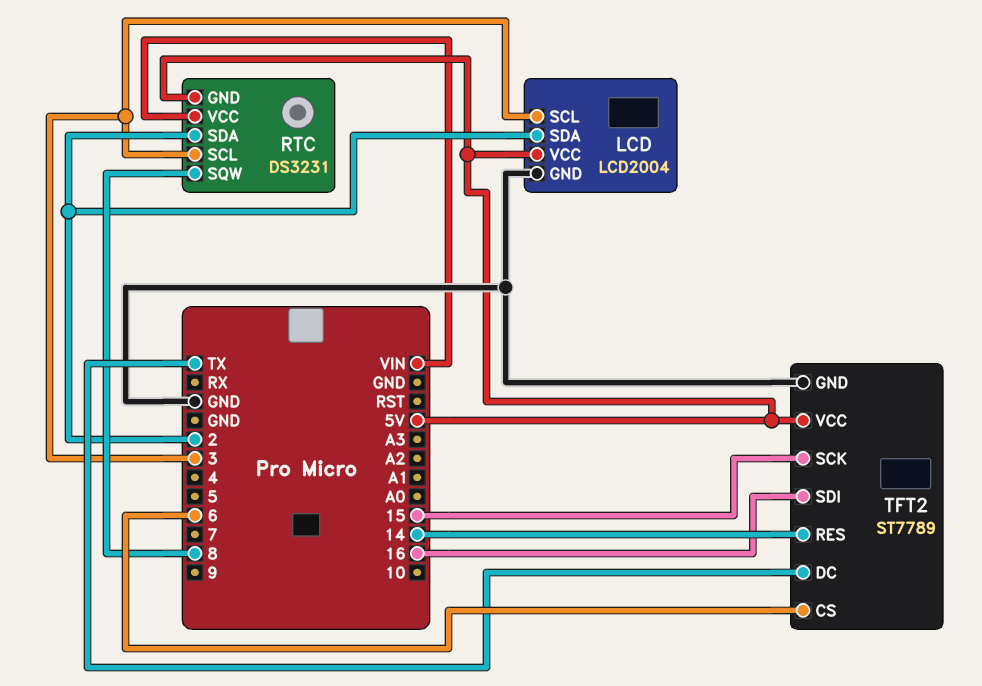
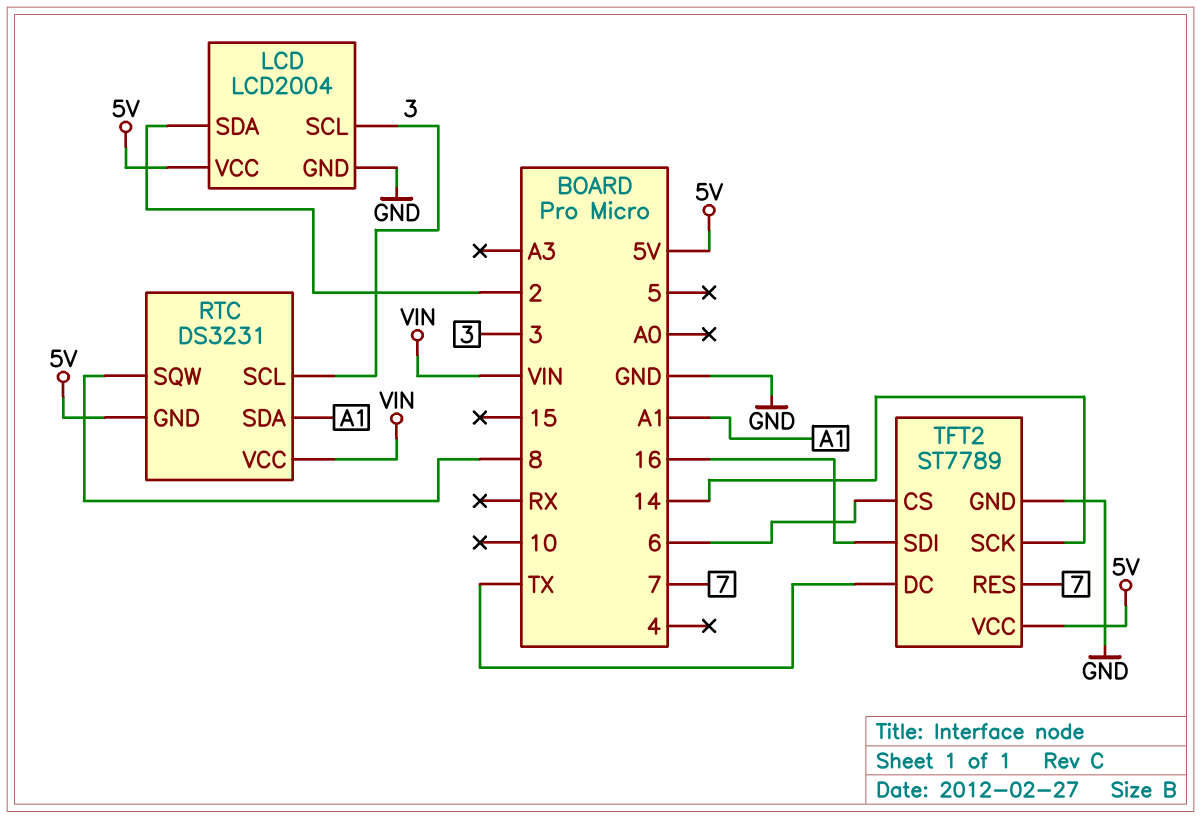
RTC pin SDA: 2 -> A1
TFT2 pin RES: 14 -> 7
TFT2 pin SCK: 15 -> 14

